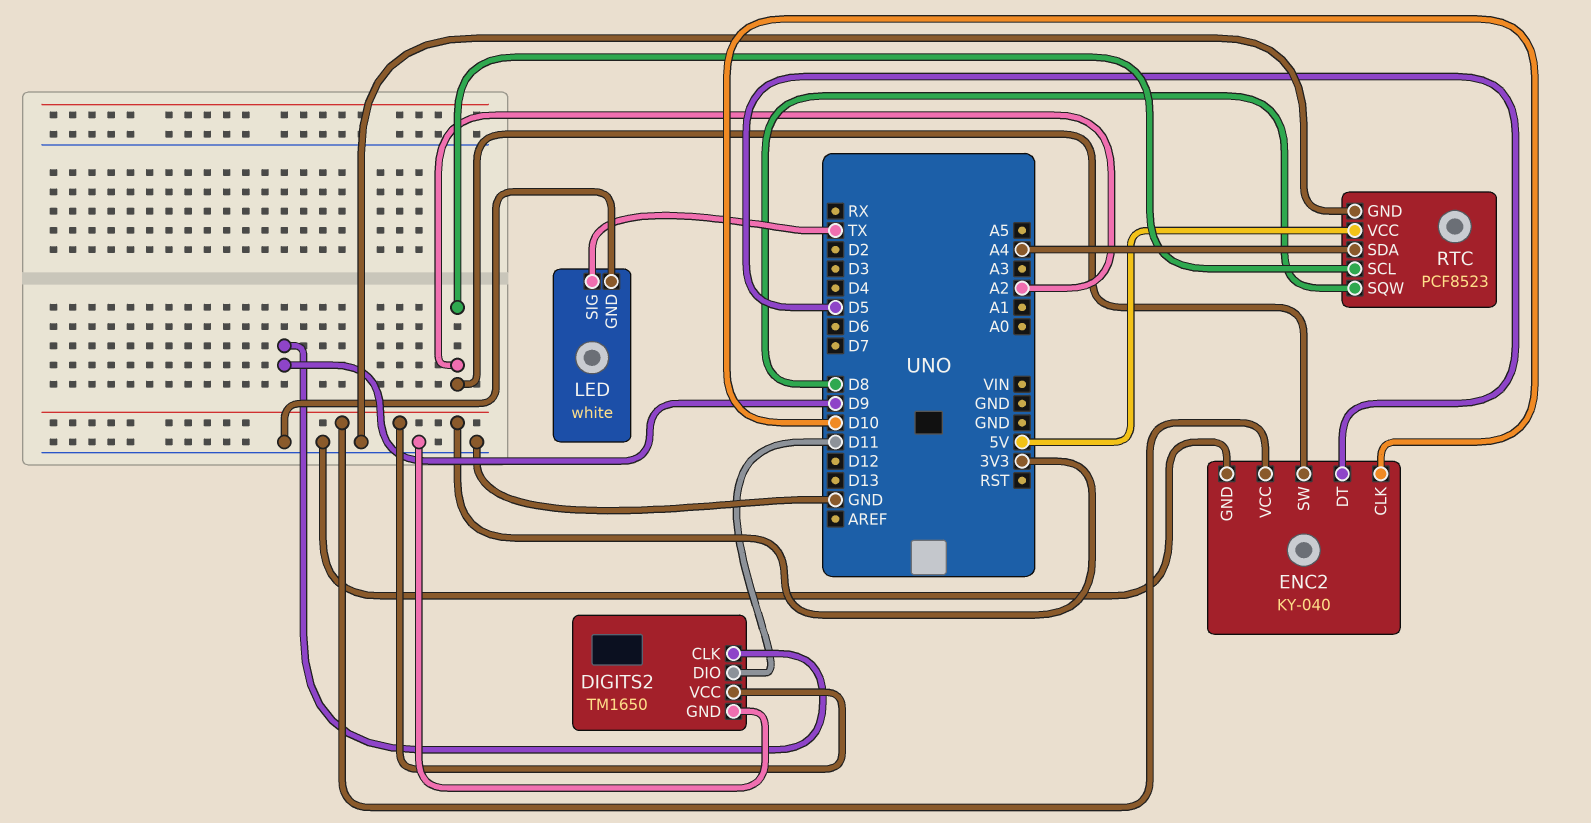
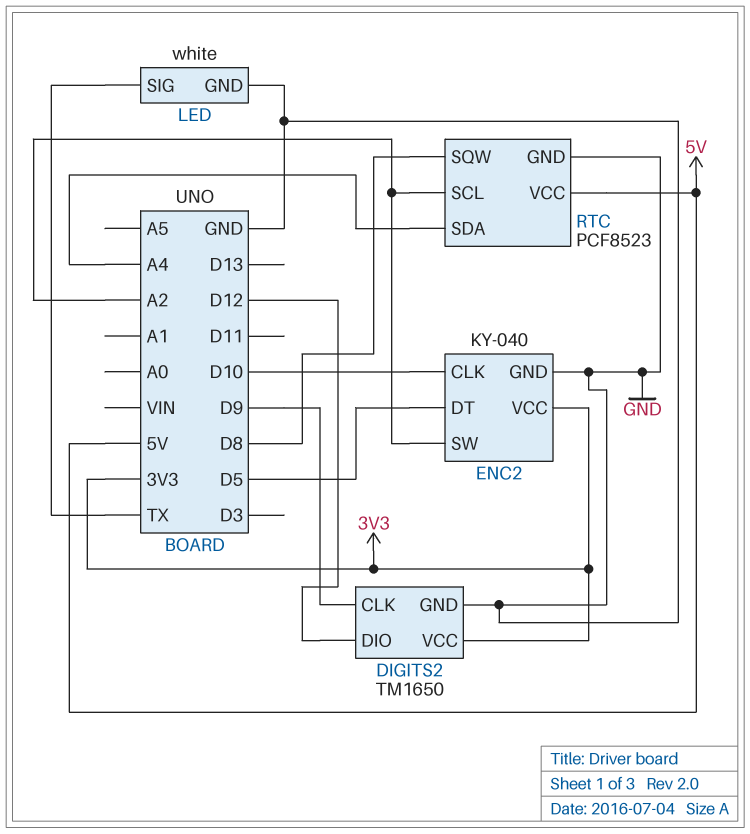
DIGITS2 pin DIO: D11 -> D12

